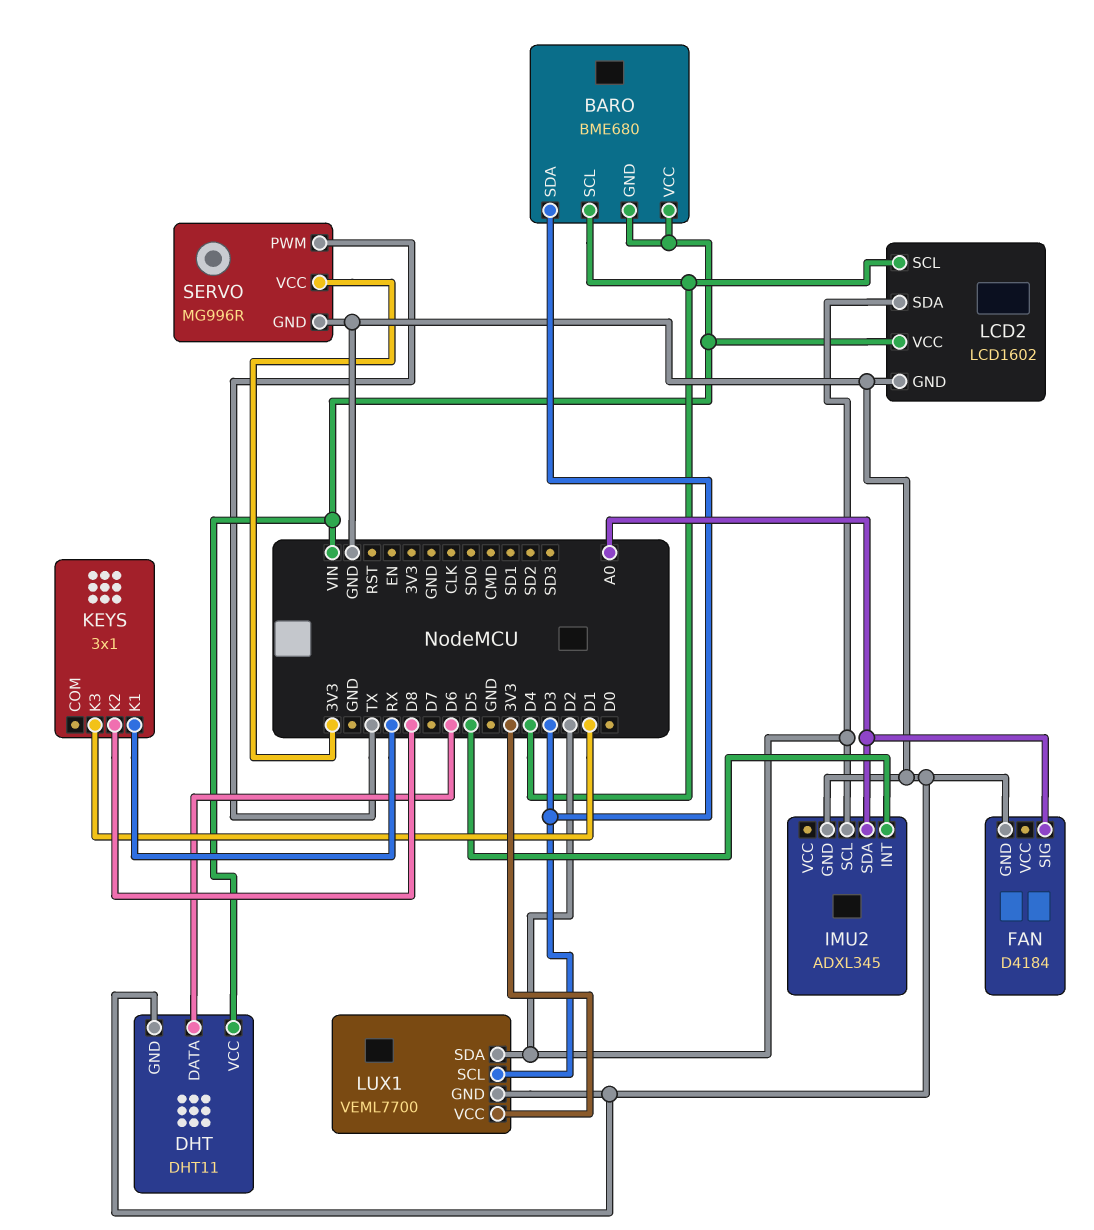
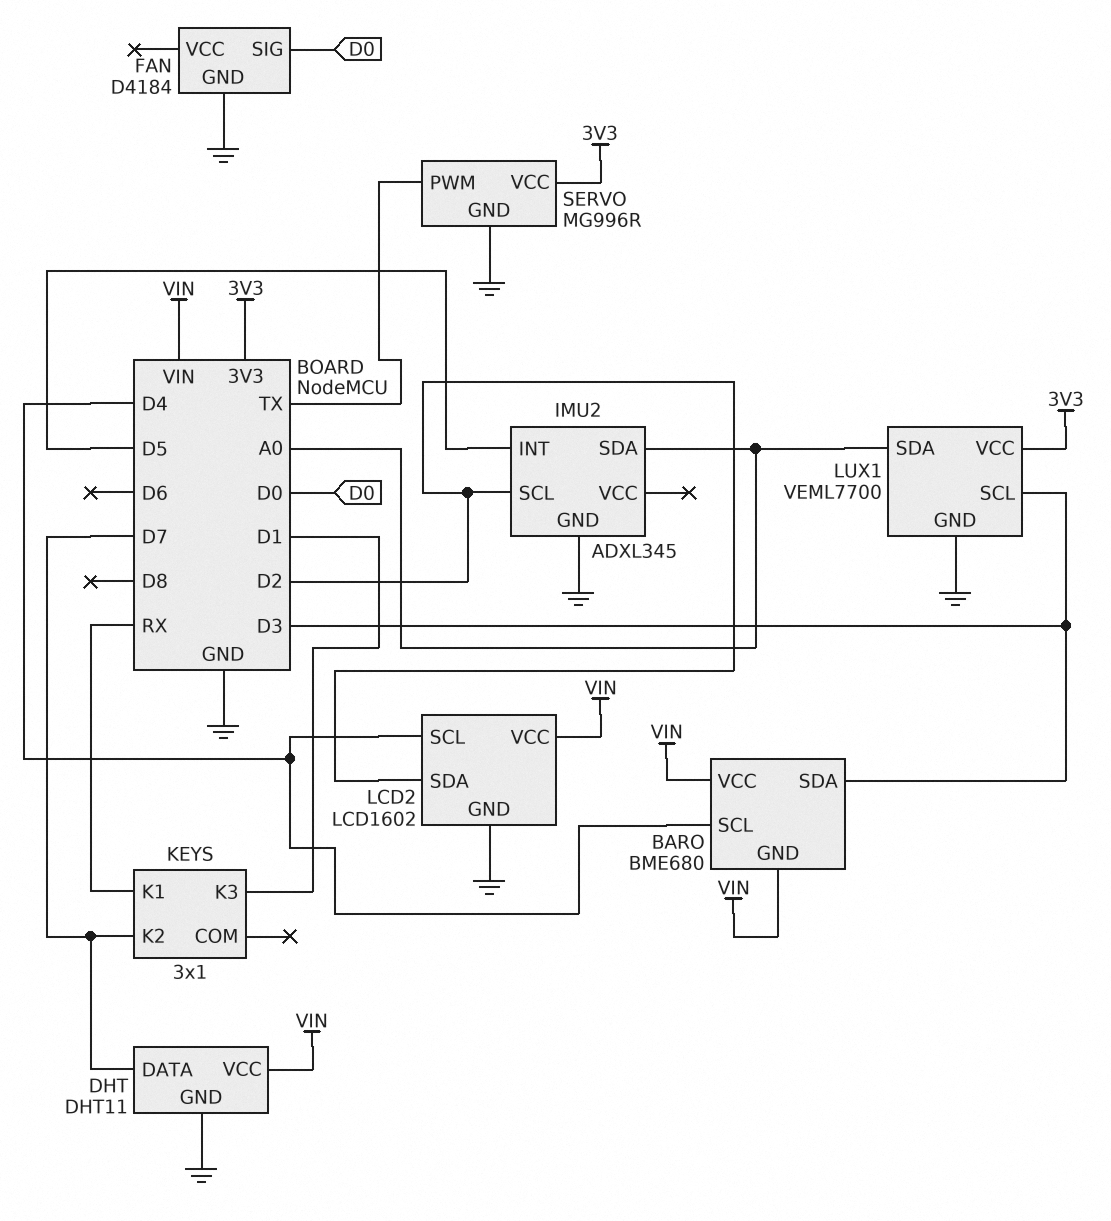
DHT pin DATA: D6 -> D7
FAN pin SIG: A0 -> D0
KEYS pin K2: D8 -> D7
LUX1 pin SDA: D2 -> A0

